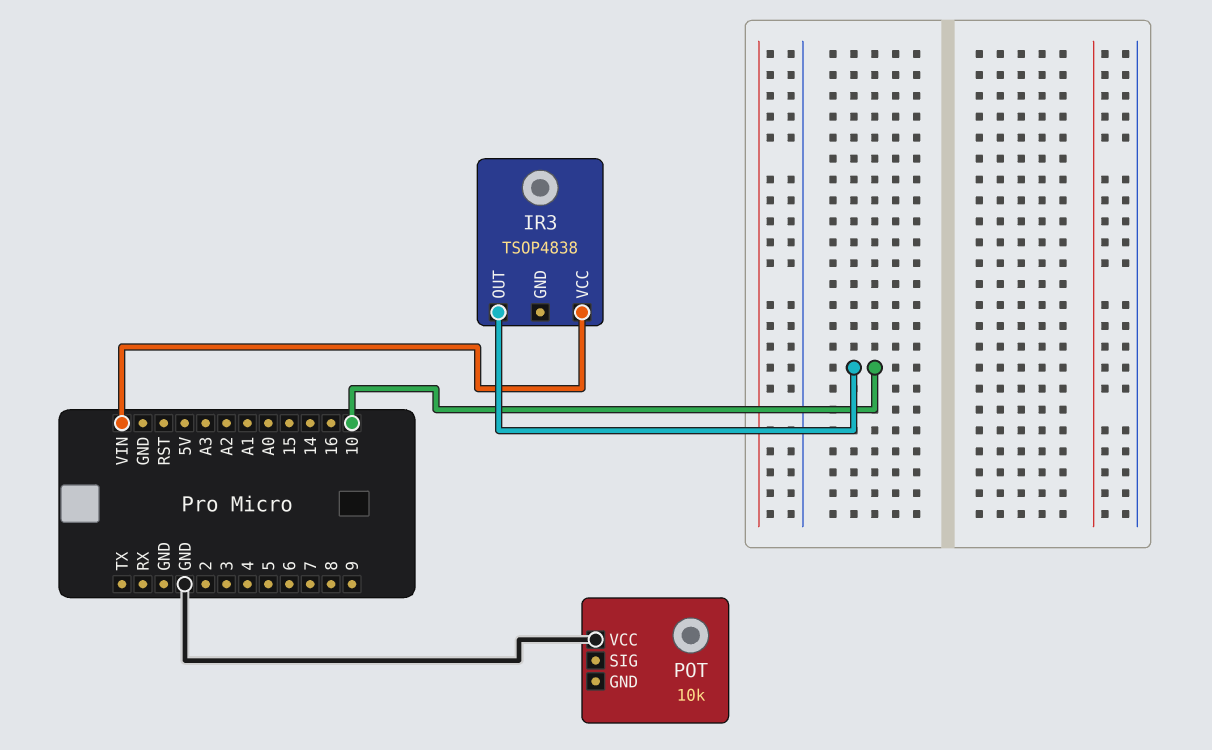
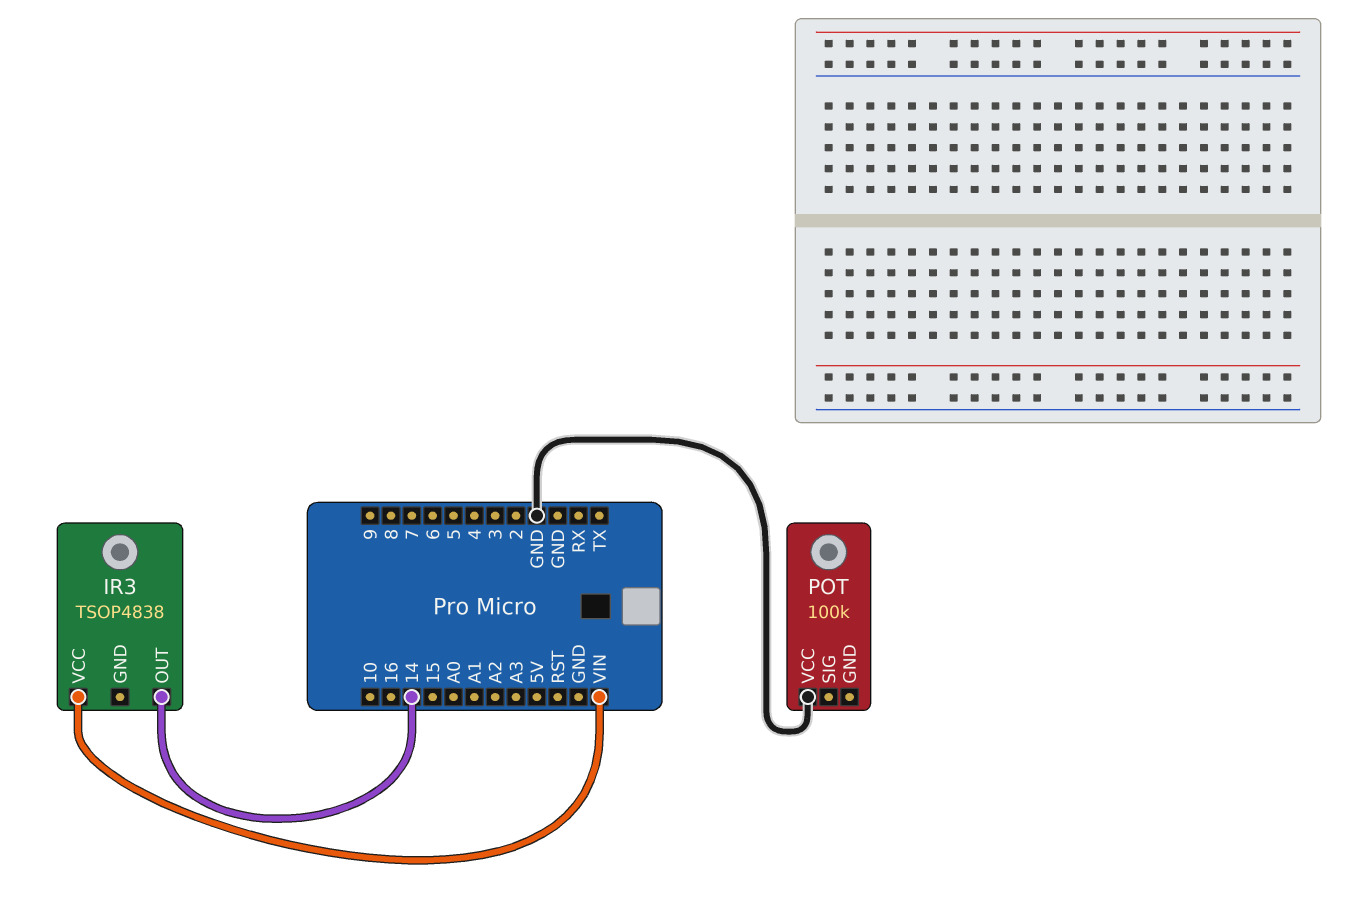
IR3 pin OUT: 10 -> 14
POT: 10k -> 100k

